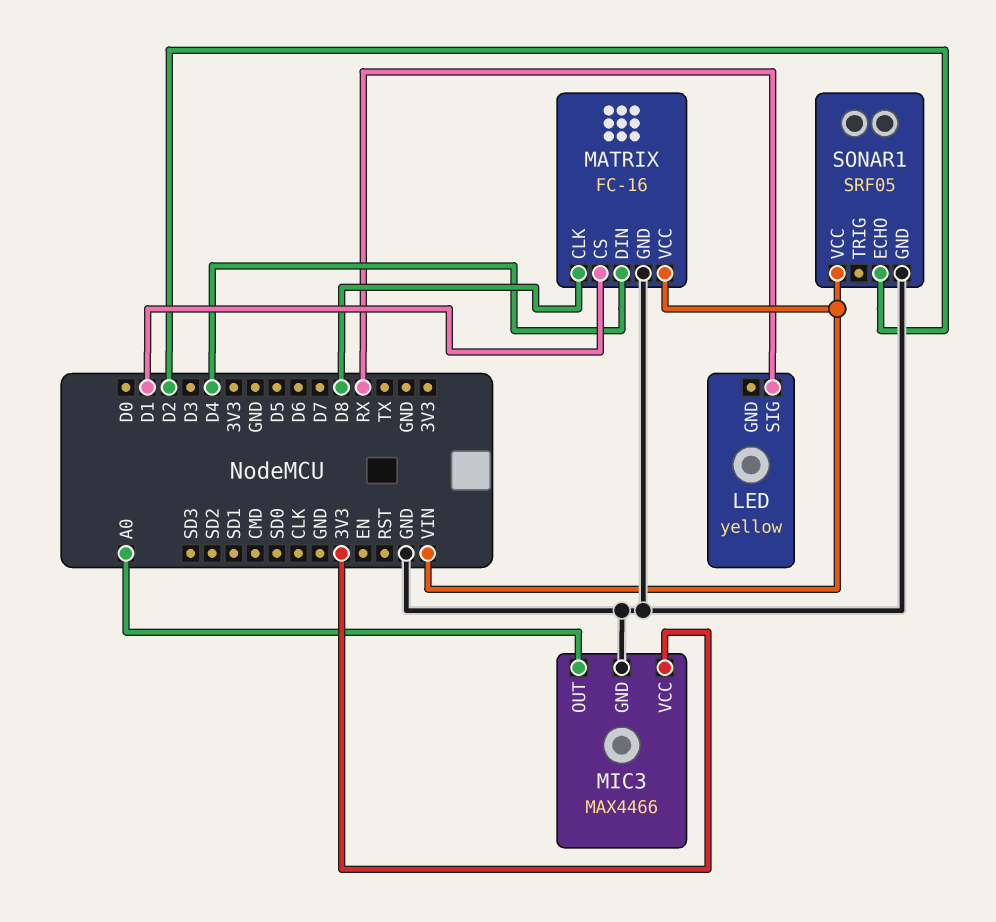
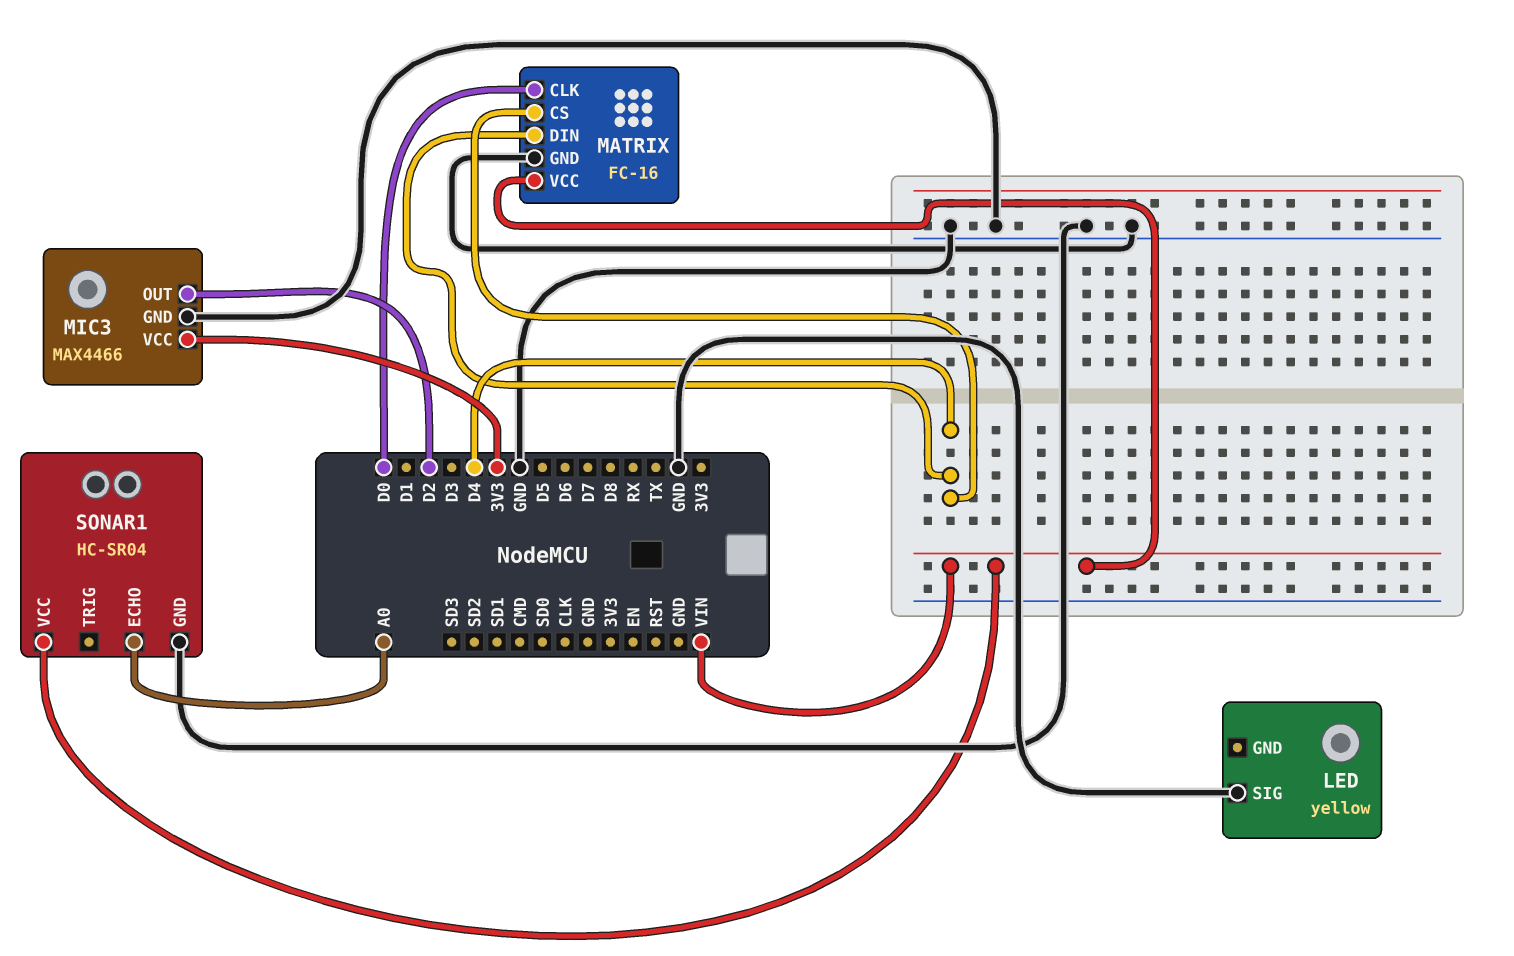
LED pin SIG: RX -> GND
MATRIX pin CLK: D8 -> D0
MATRIX pin CS: D1 -> D4
MIC3 pin OUT: A0 -> D2
SONAR1: SRF05 -> HC-SR04
SONAR1 pin ECHO: D2 -> A0

